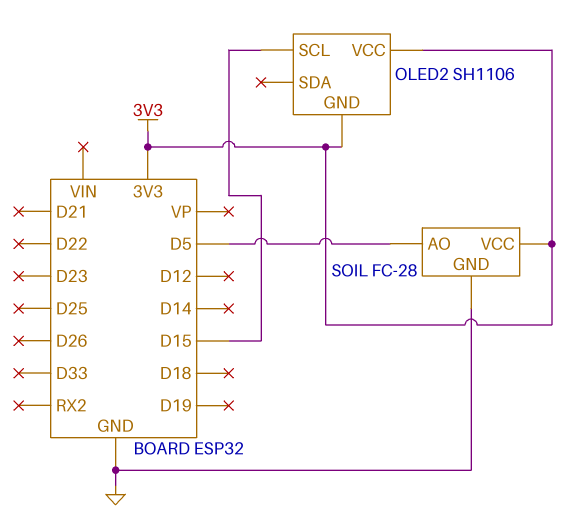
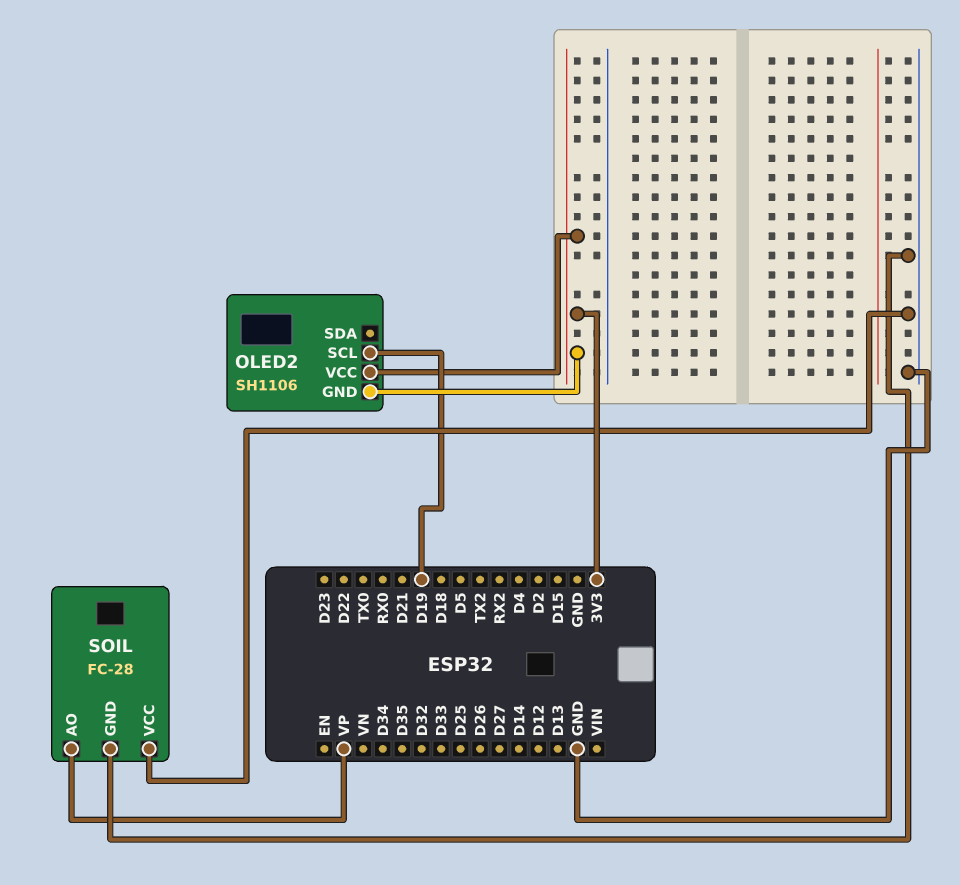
OLED2 pin SCL: D15 -> D19
SOIL pin AO: D5 -> VP
SOIL pin VCC: 3V3 -> GND

